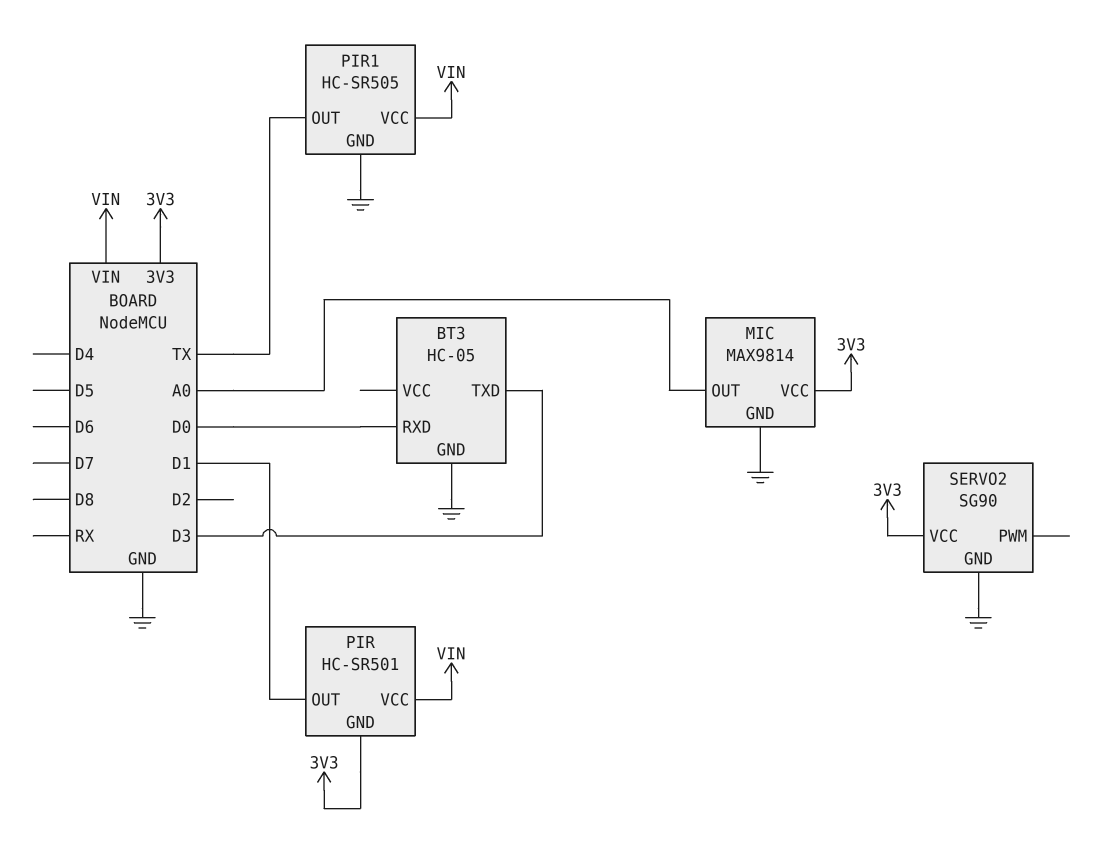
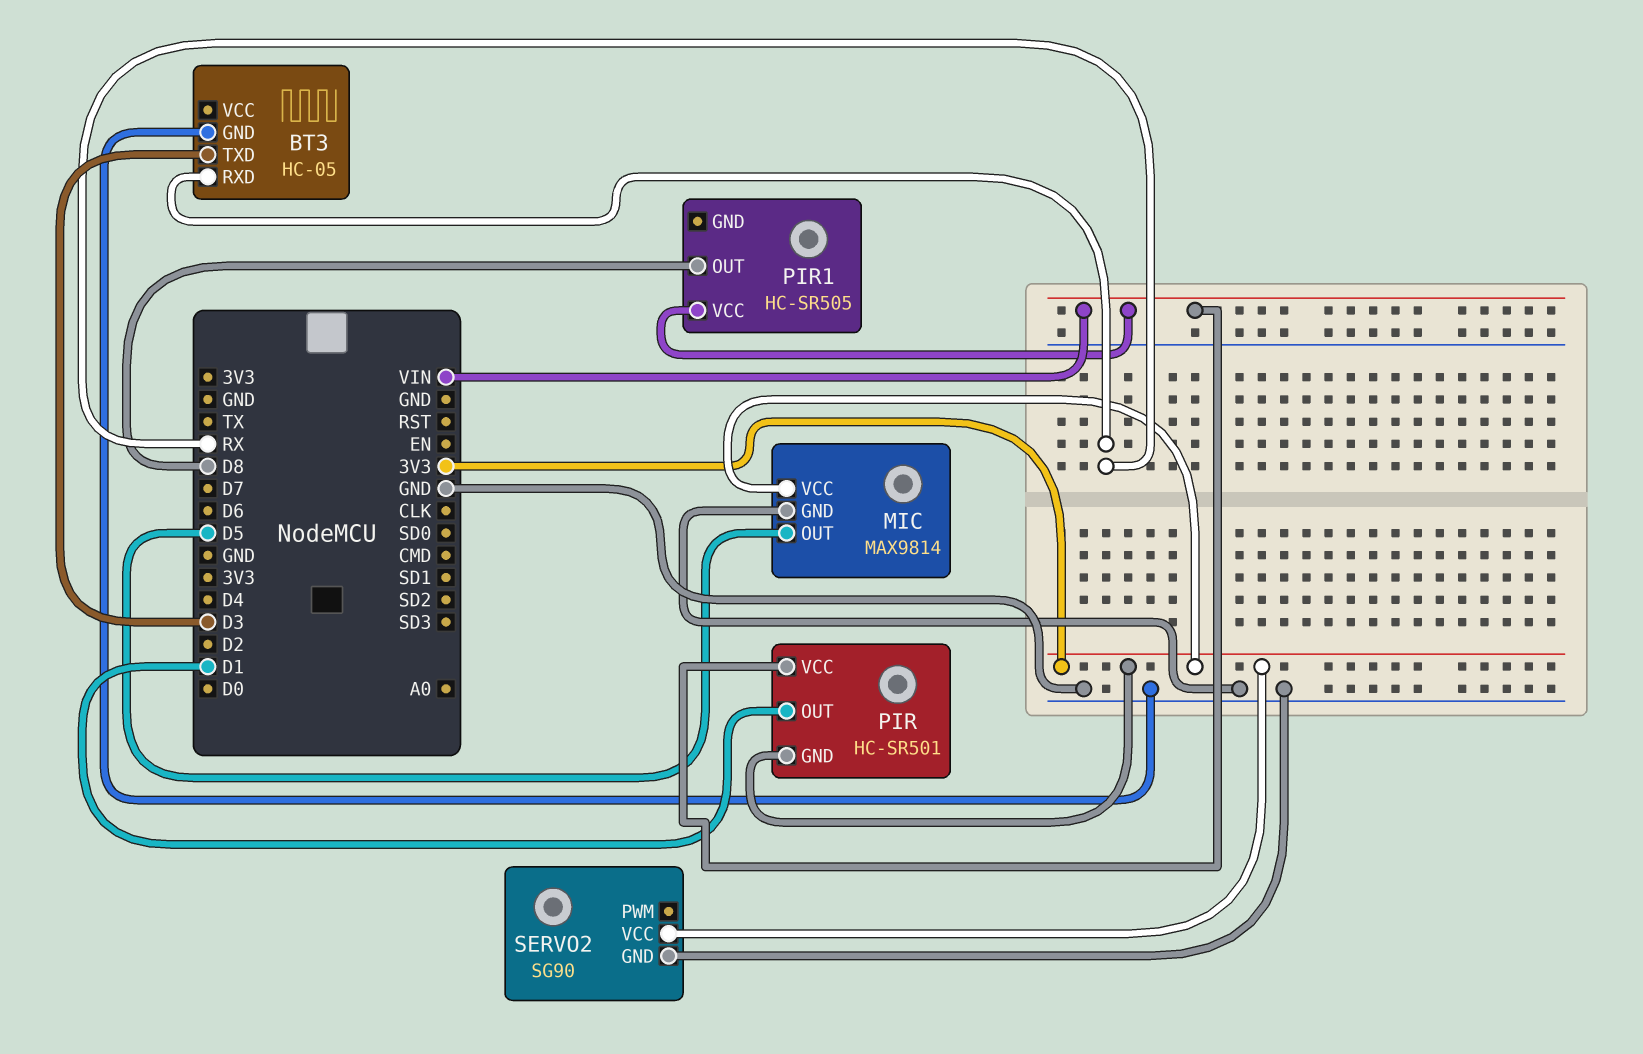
BT3 pin RXD: D0 -> RX
MIC pin OUT: A0 -> D5
PIR1 pin GND: GND -> none
PIR1 pin OUT: TX -> D8

